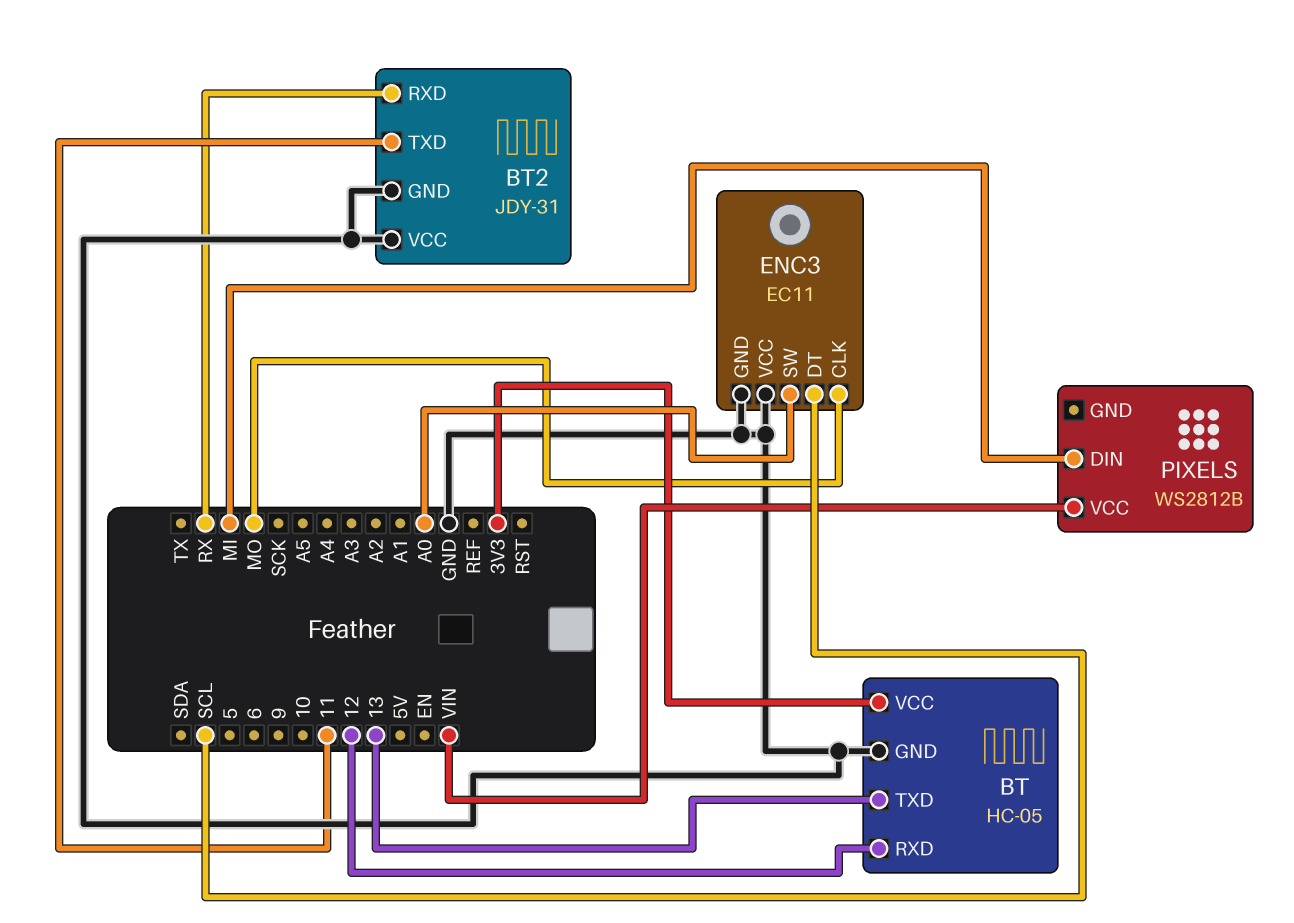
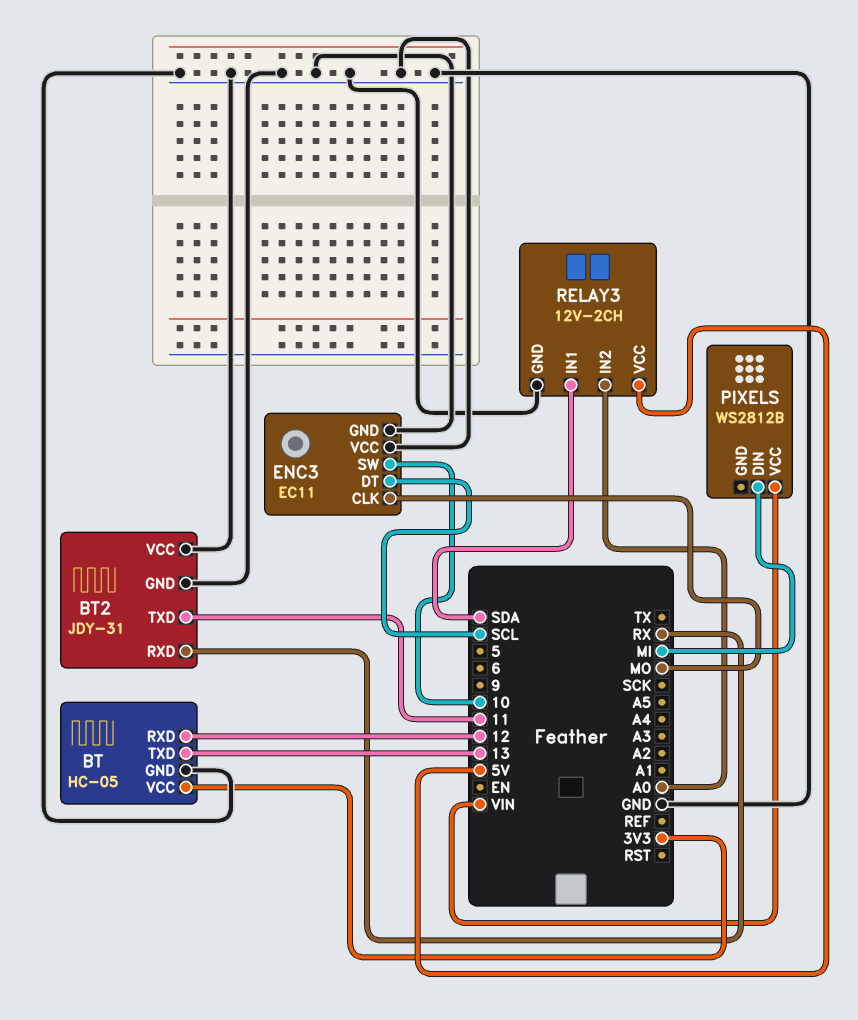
ENC3 pin SW: A0 -> 10
RELAY3: none -> 12V-2CH
RELAY3 pin GND: none -> GND
RELAY3 pin IN1: none -> SDA
RELAY3 pin IN2: none -> A0
RELAY3 pin VCC: none -> 5V

